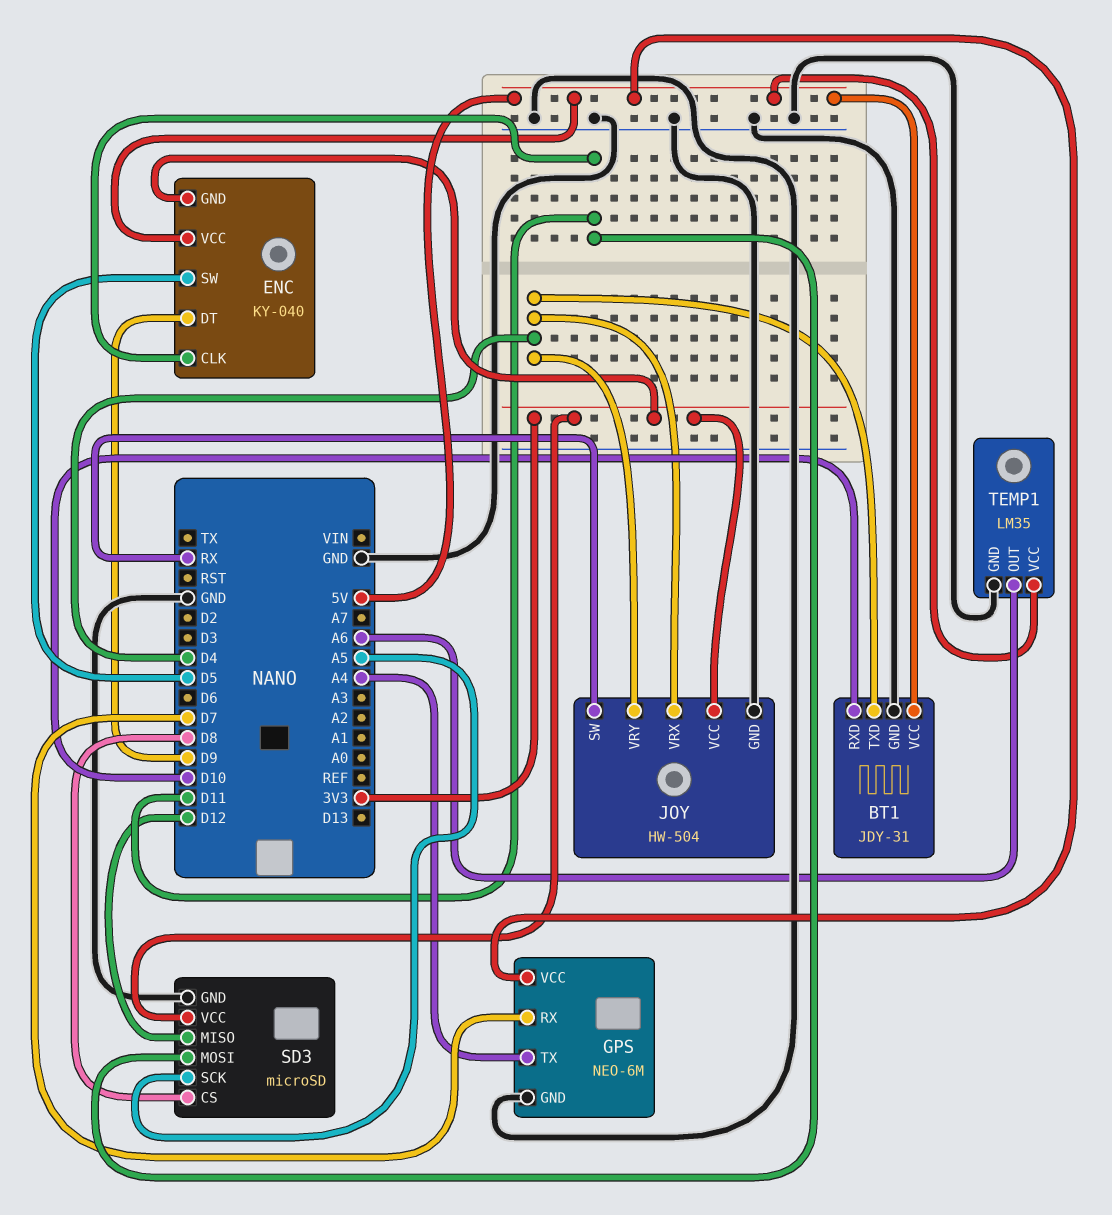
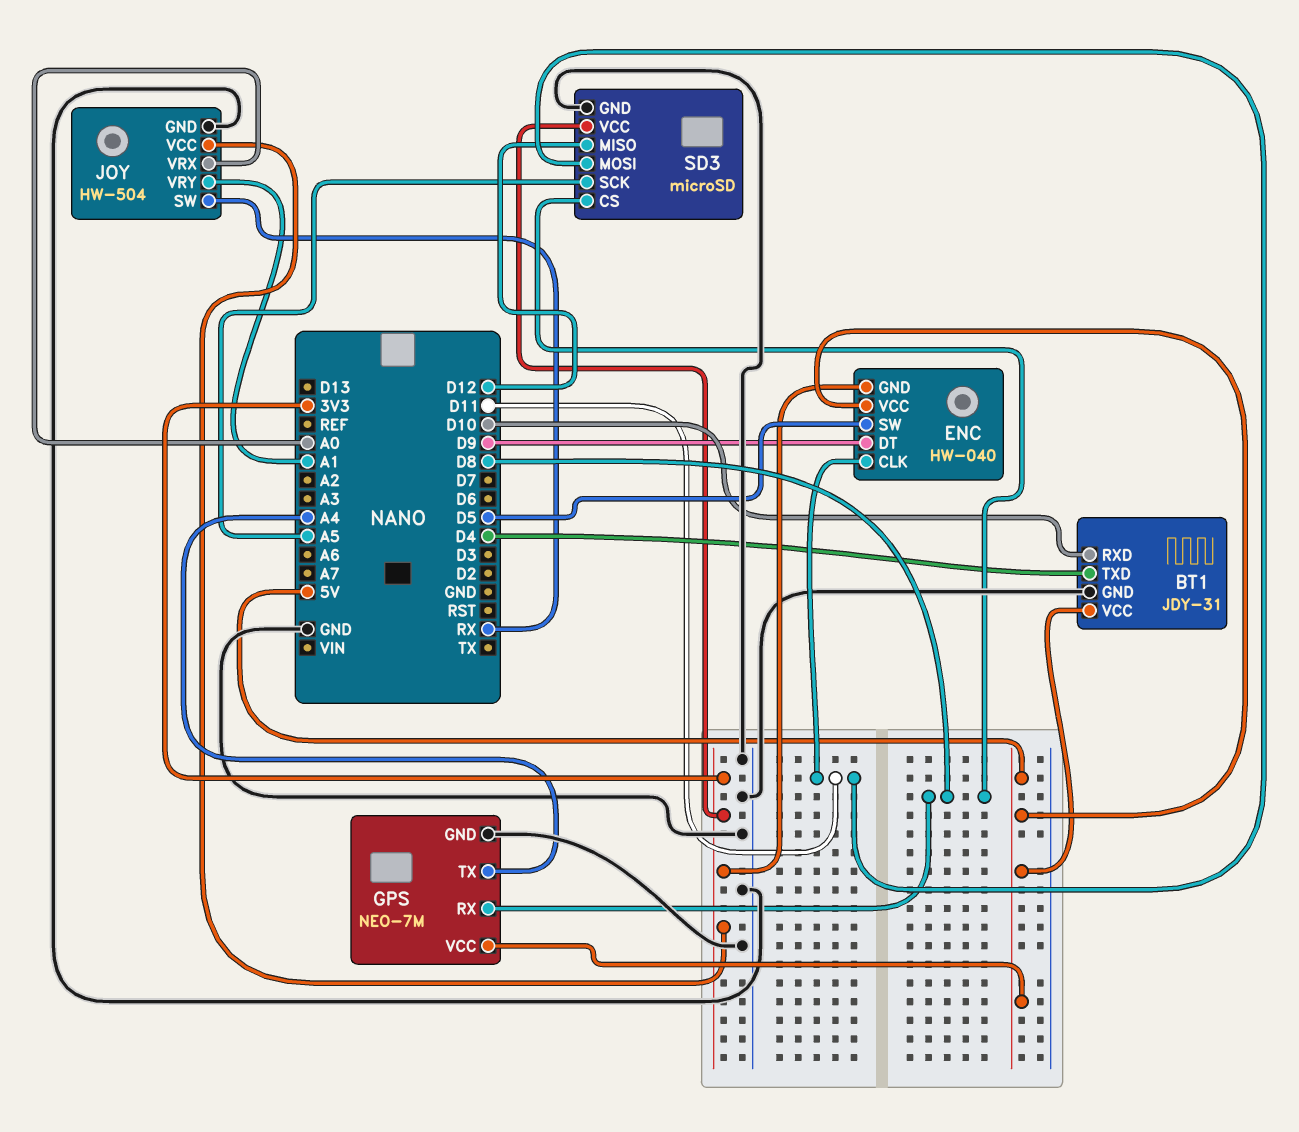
ENC: KY-040 -> HW-040
GPS: NEO-6M -> NEO-7M
GPS pin RX: D7 -> D8
JOY pin VRX: D4 -> A0
JOY pin VRY: D4 -> A1
TEMP1: LM35 -> none
TEMP1 pin GND: GND -> none
TEMP1 pin OUT: A6 -> none
TEMP1 pin VCC: 5V -> none

